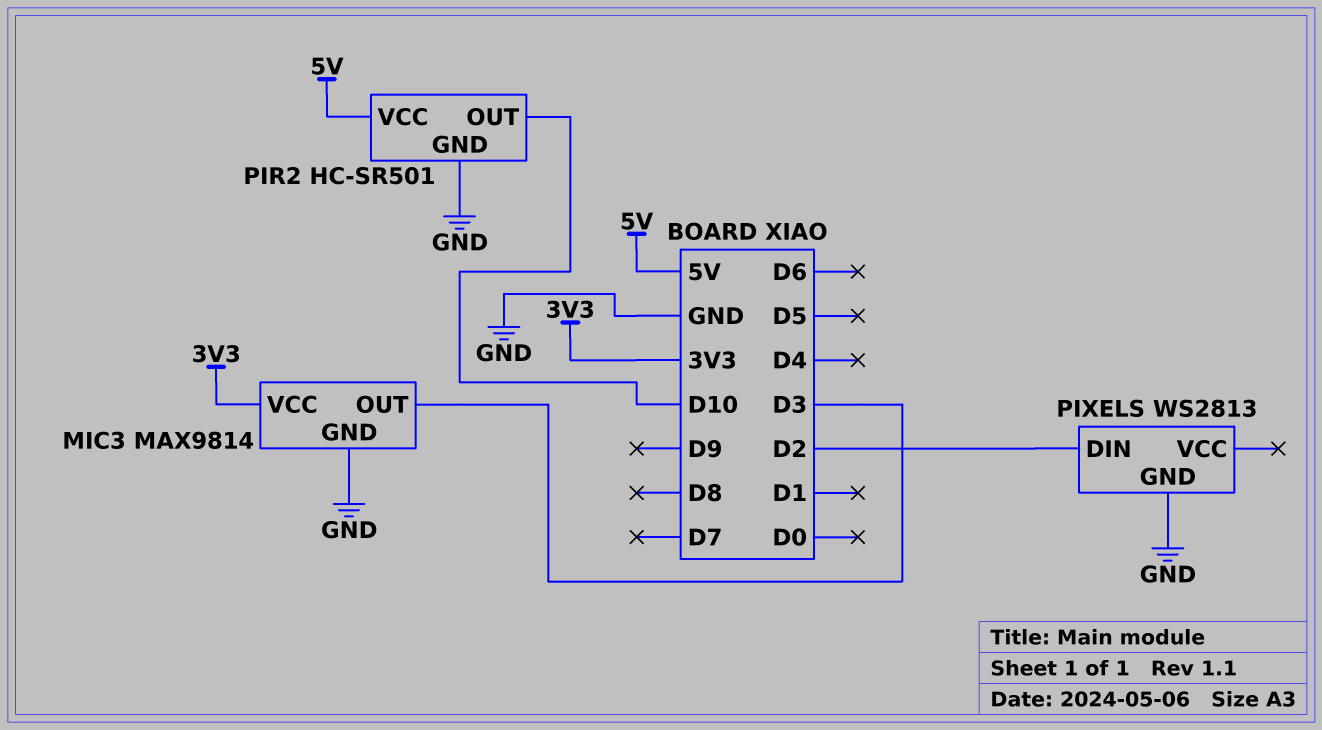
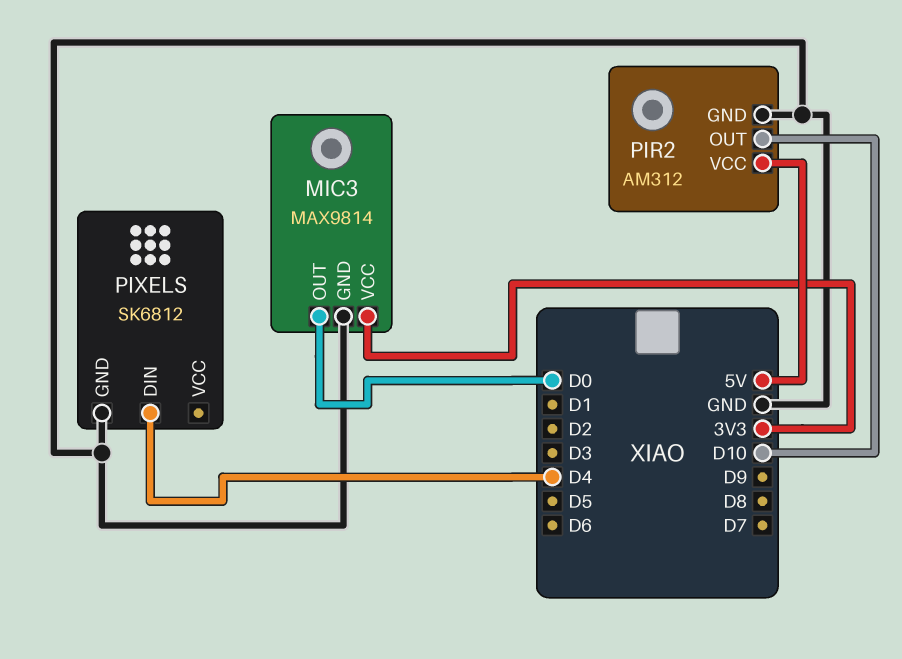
MIC3 pin OUT: D3 -> D0
PIR2: HC-SR501 -> AM312
PIXELS: WS2813 -> SK6812
PIXELS pin DIN: D2 -> D4

